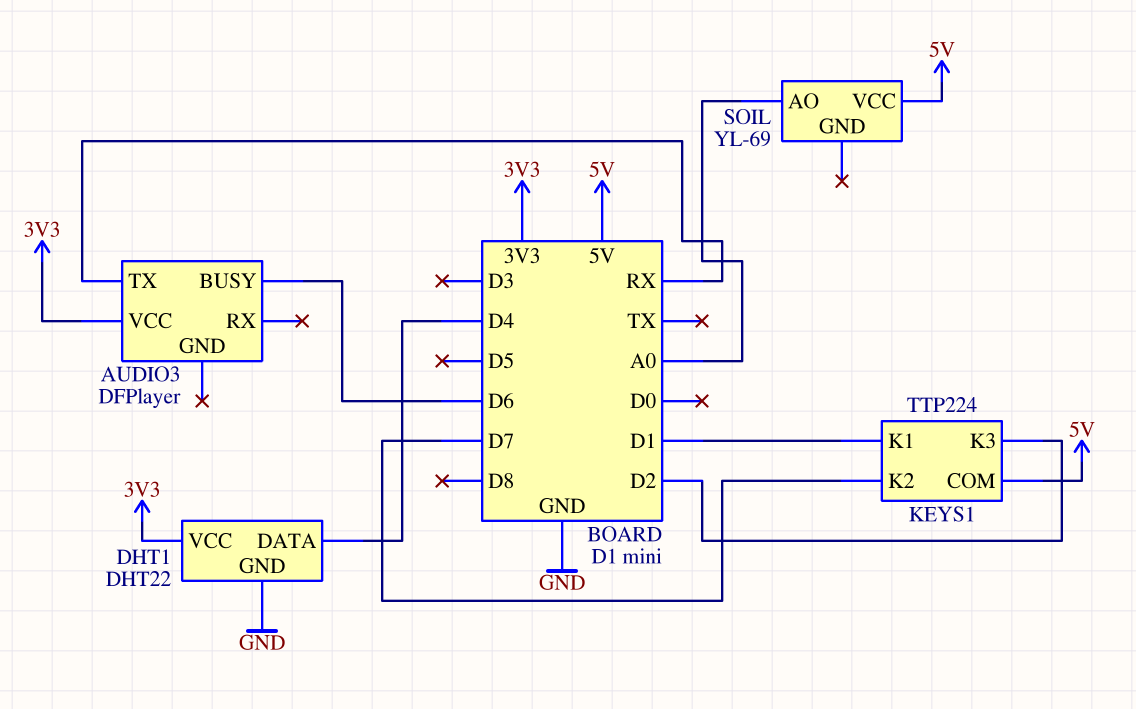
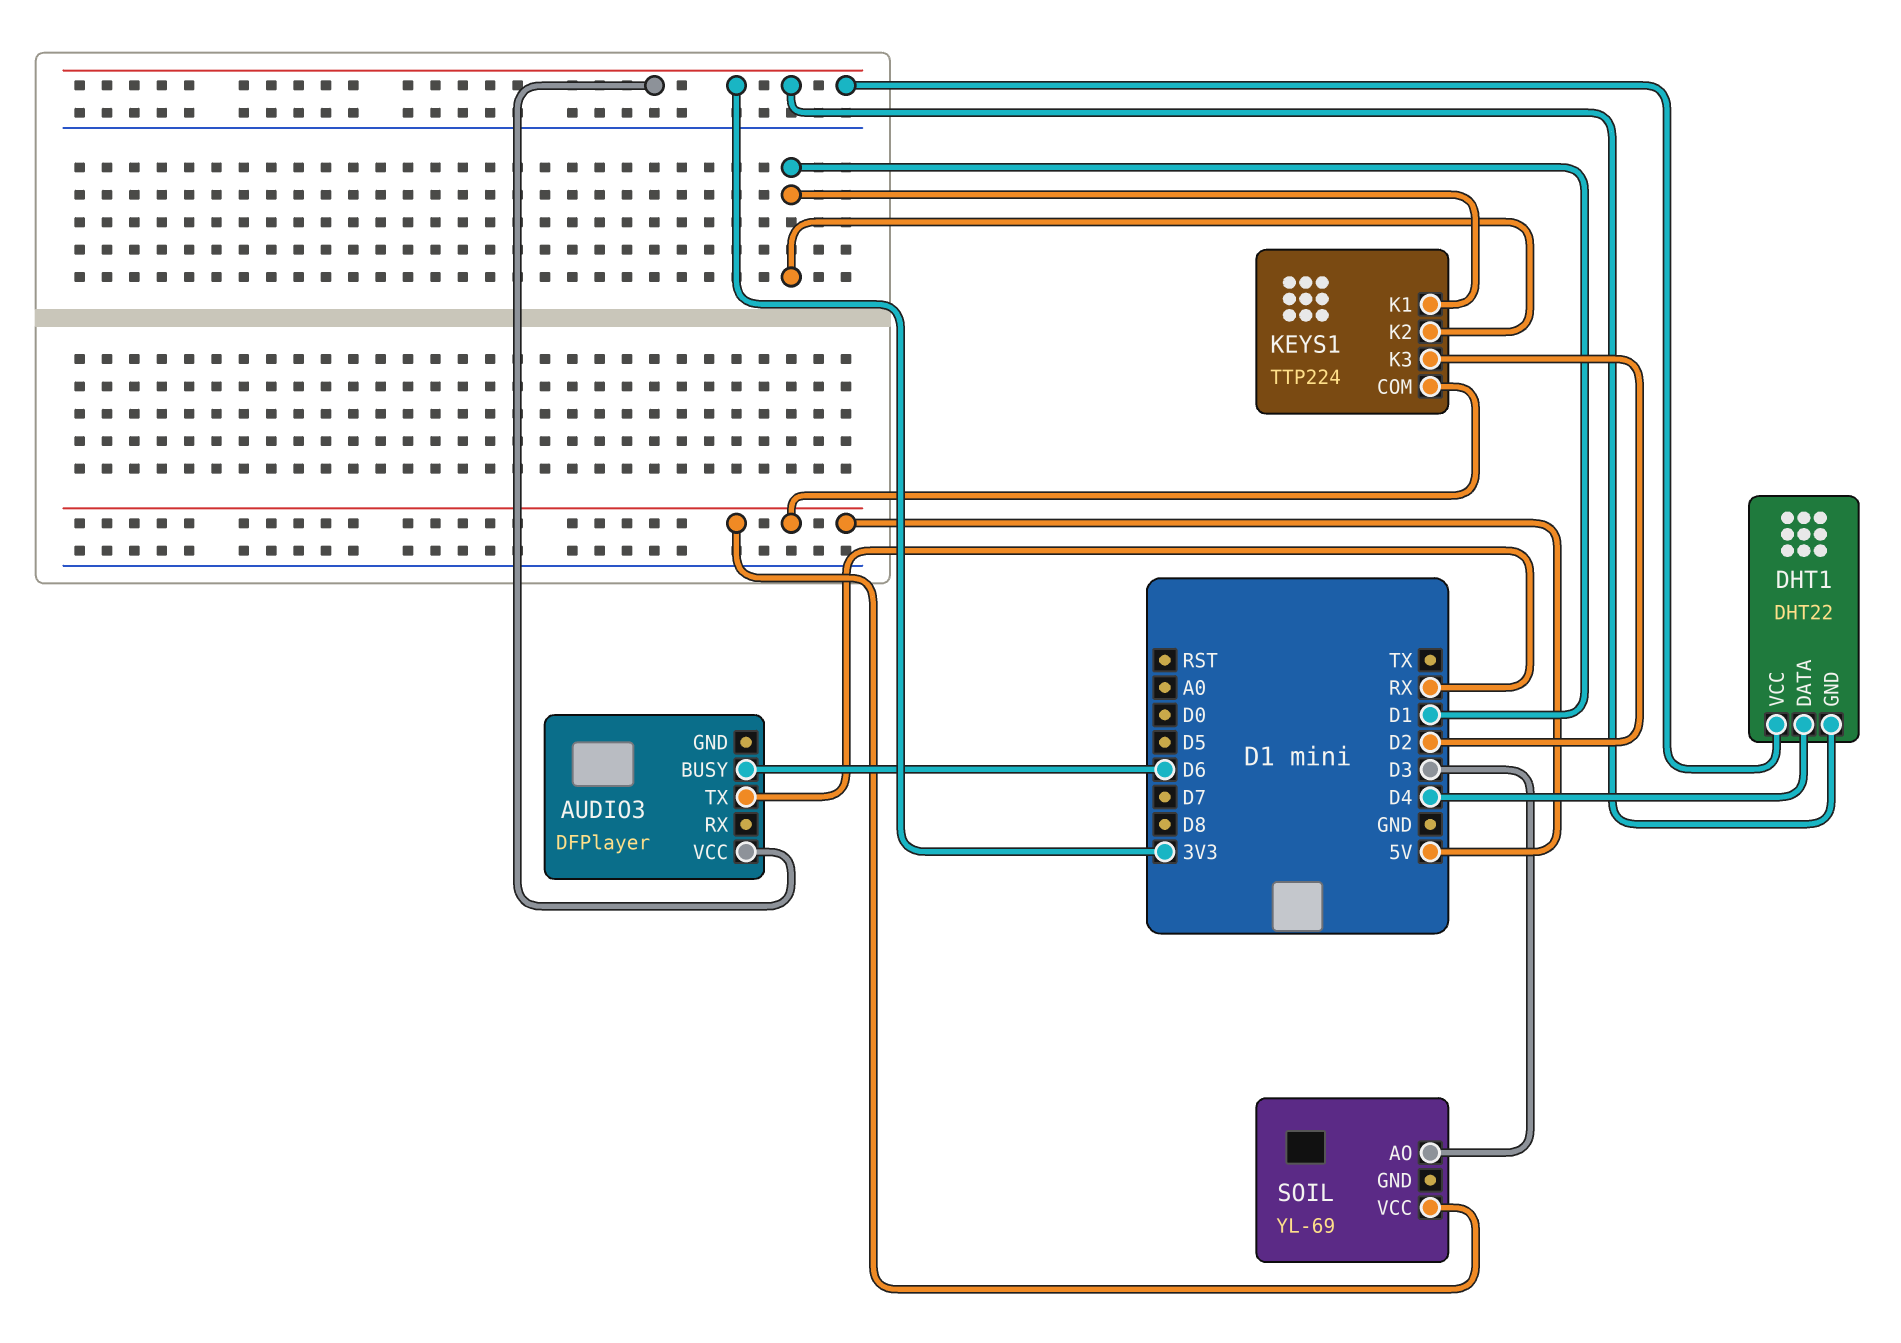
DHT1 pin GND: GND -> 3V3
KEYS1 pin K2: D7 -> D1
SOIL pin AO: A0 -> D3

